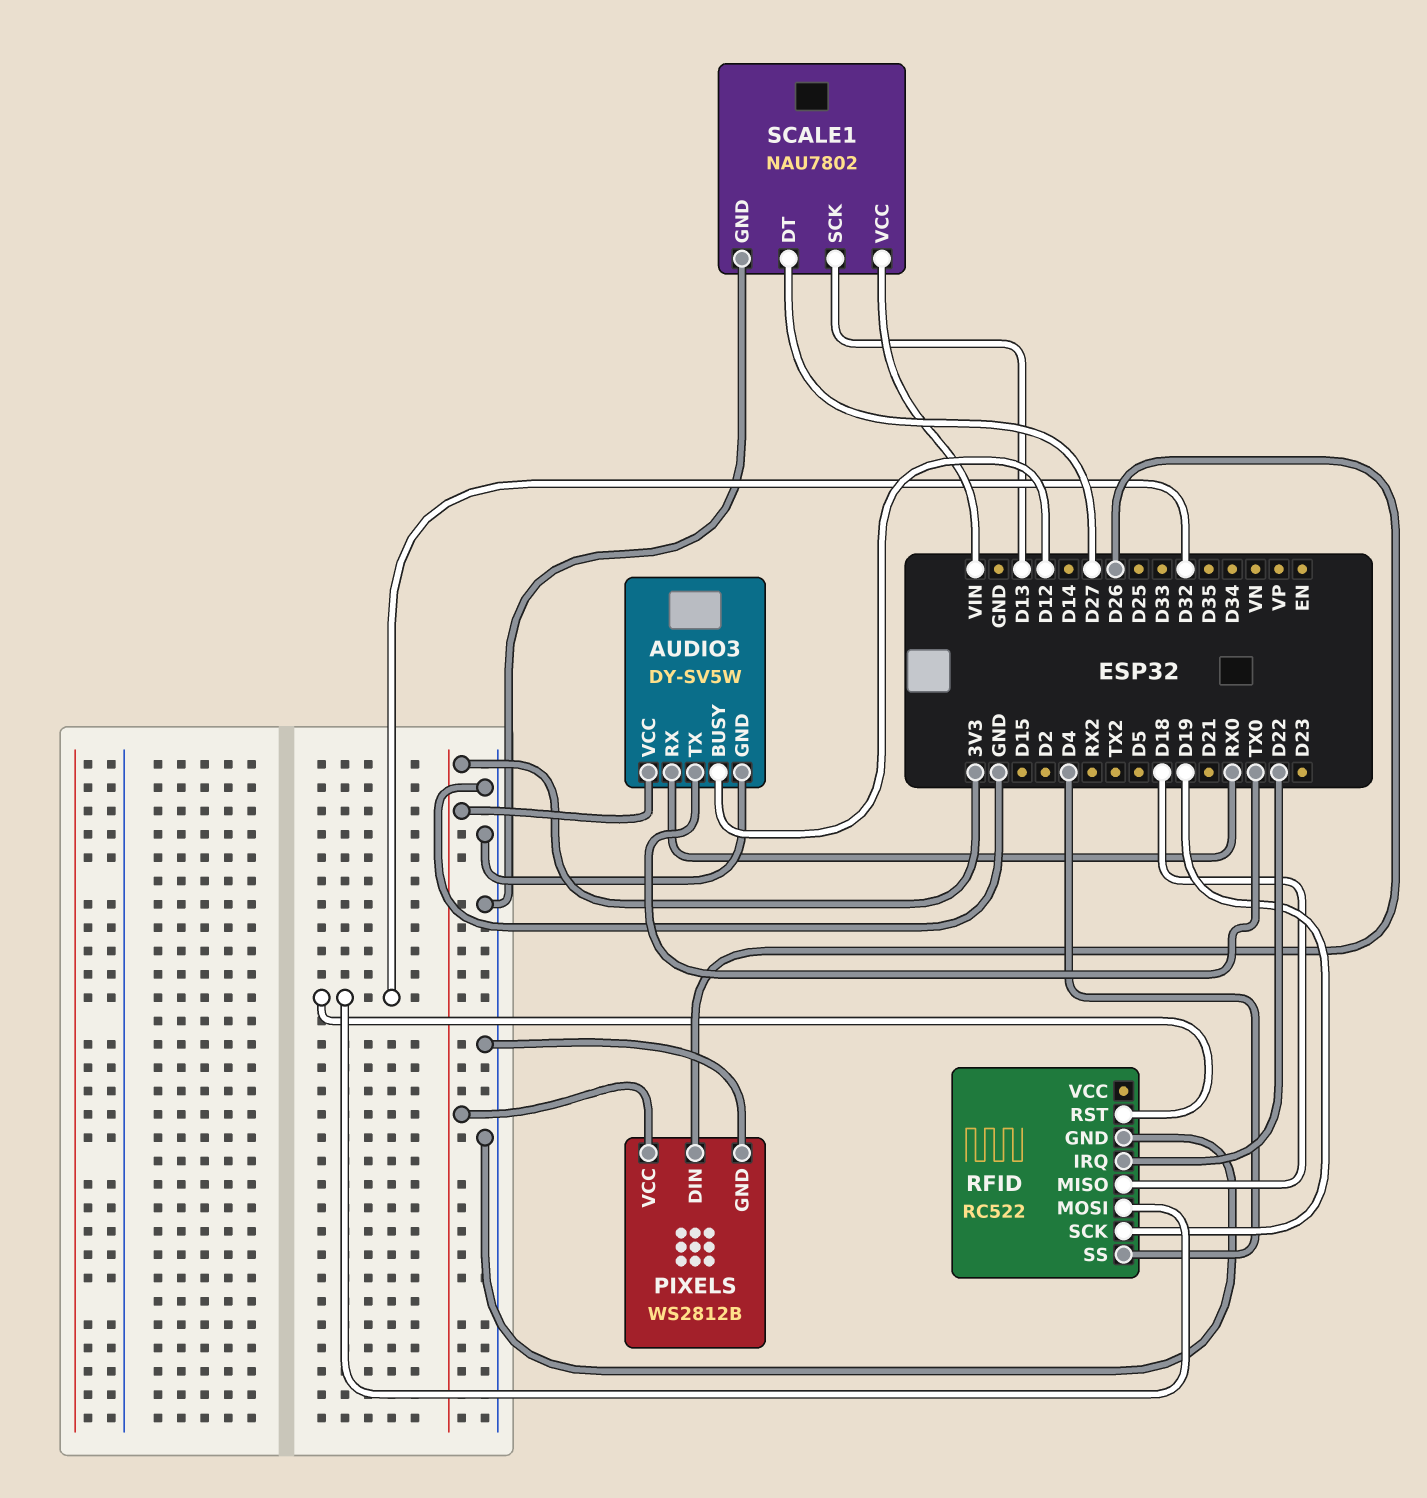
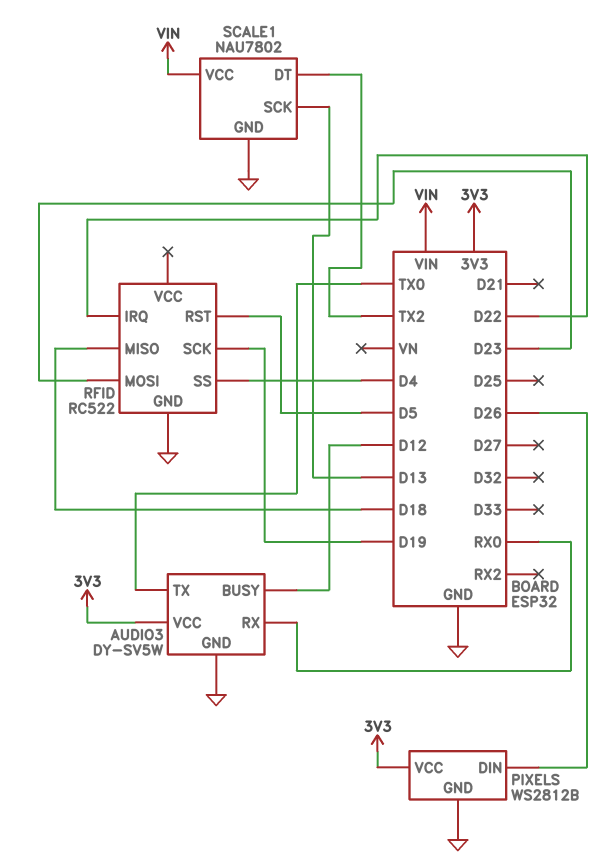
RFID pin MOSI: D32 -> D23
RFID pin RST: D32 -> D5
SCALE1 pin DT: D27 -> TX2

